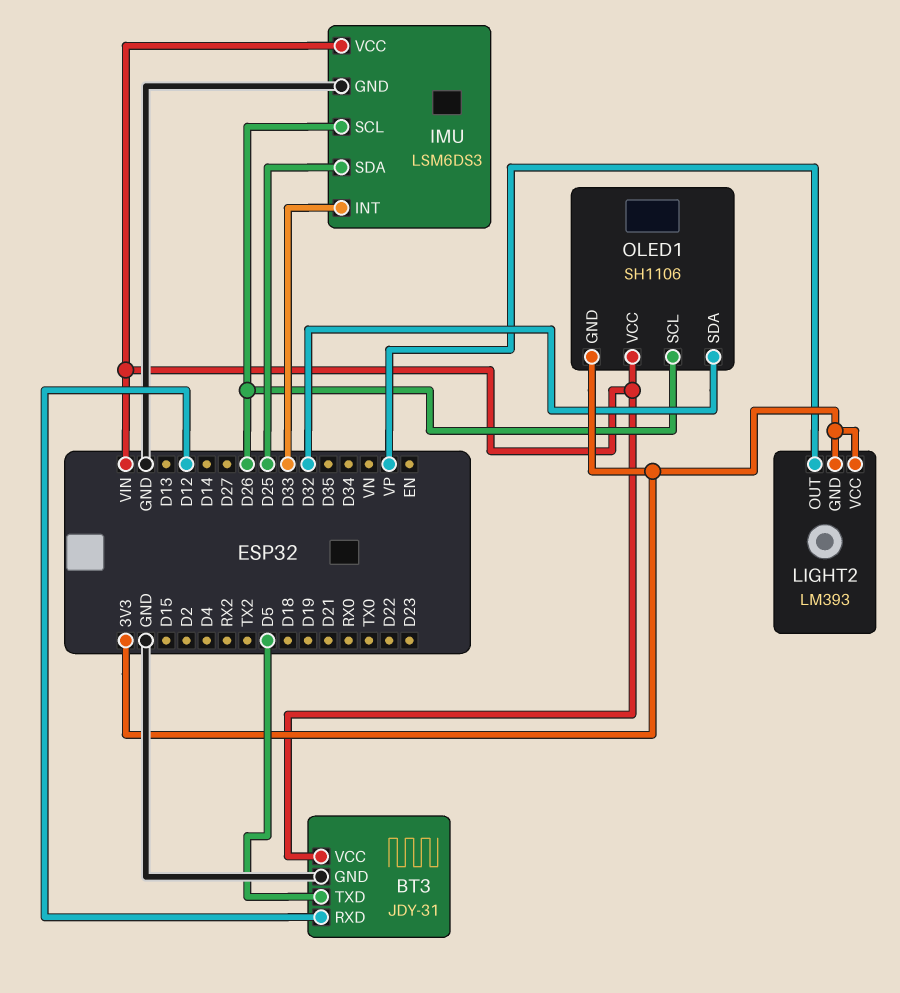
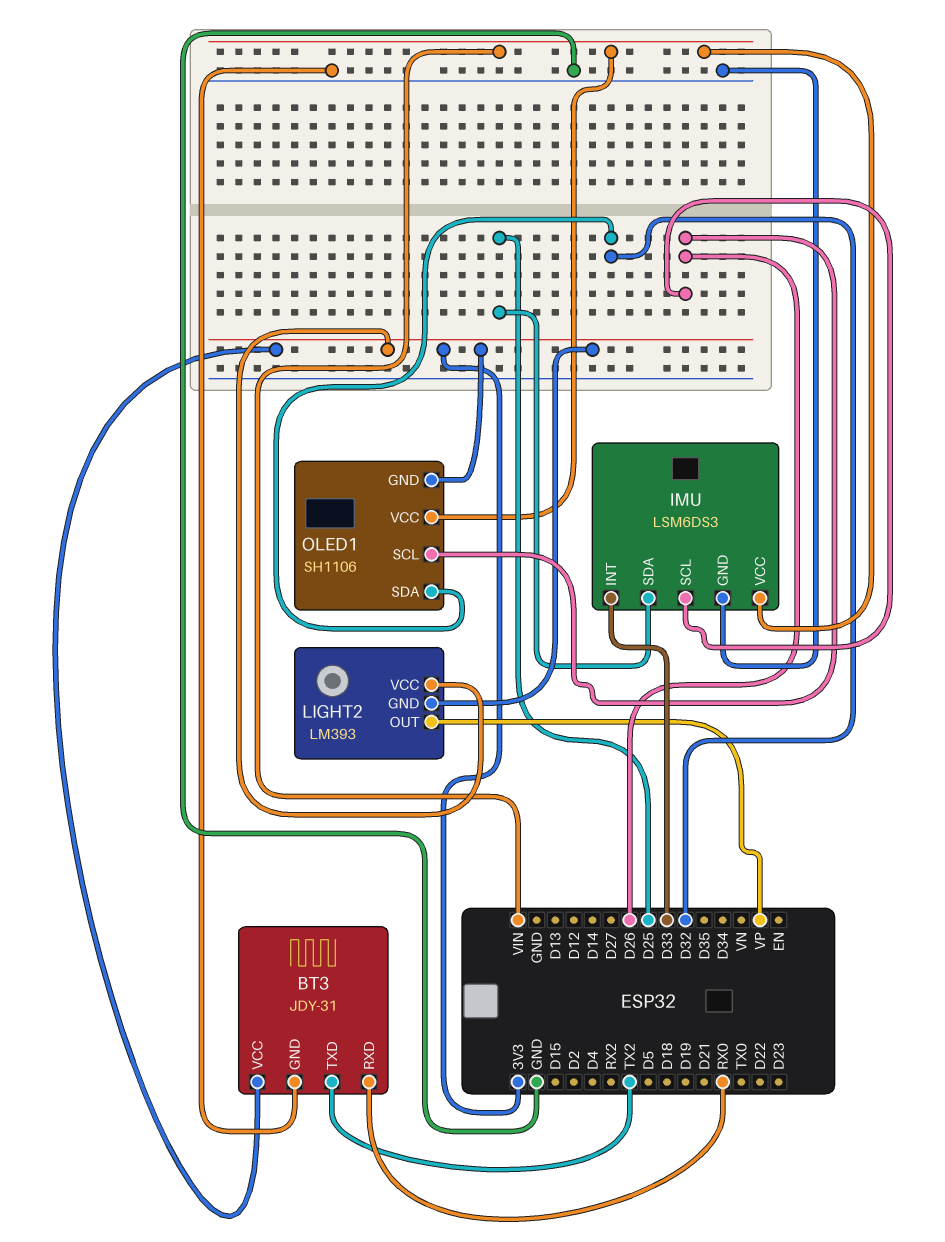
BT3 pin RXD: D12 -> RX0
BT3 pin TXD: D5 -> TX2
BT3 pin VCC: VIN -> 3V3

